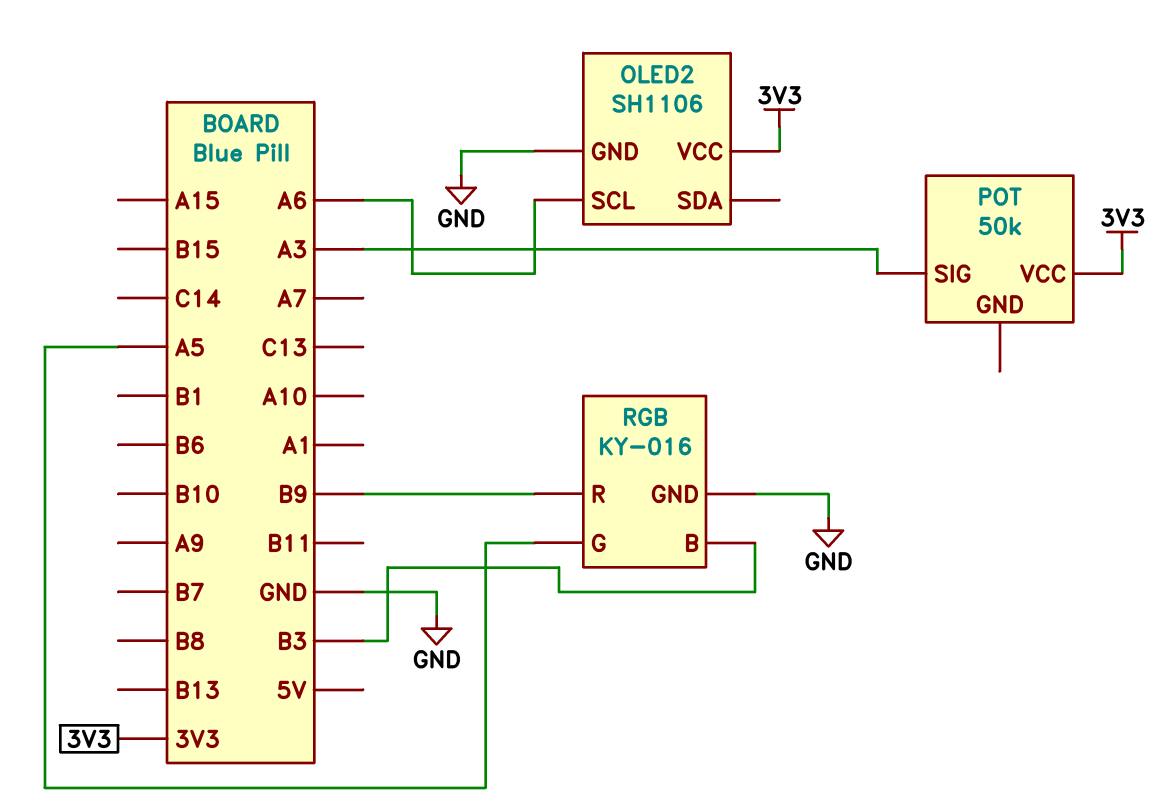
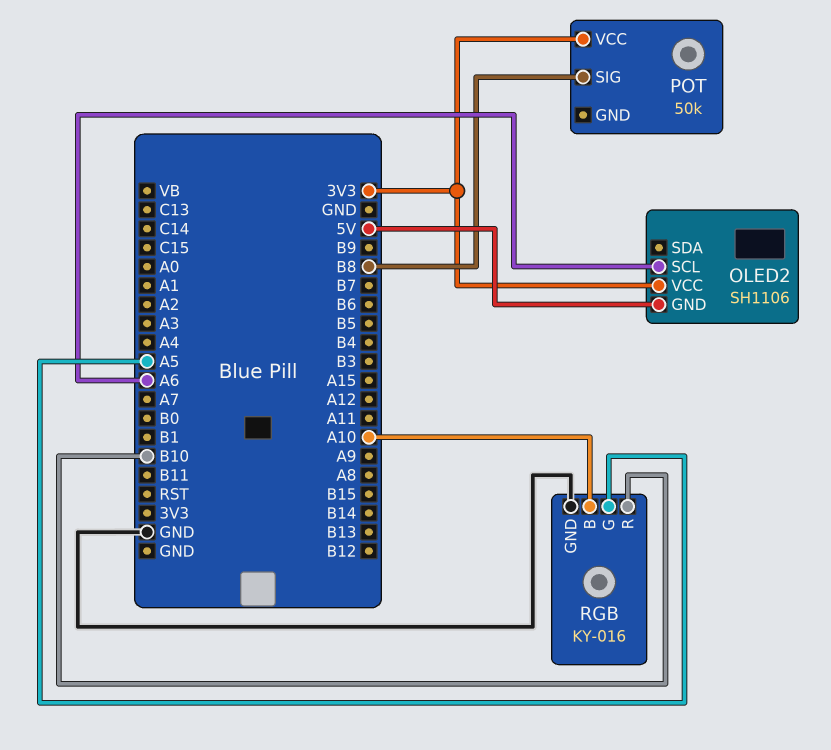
OLED2 pin GND: GND -> 5V
POT pin SIG: A3 -> B8
RGB pin B: B3 -> A10
RGB pin R: B9 -> B10

